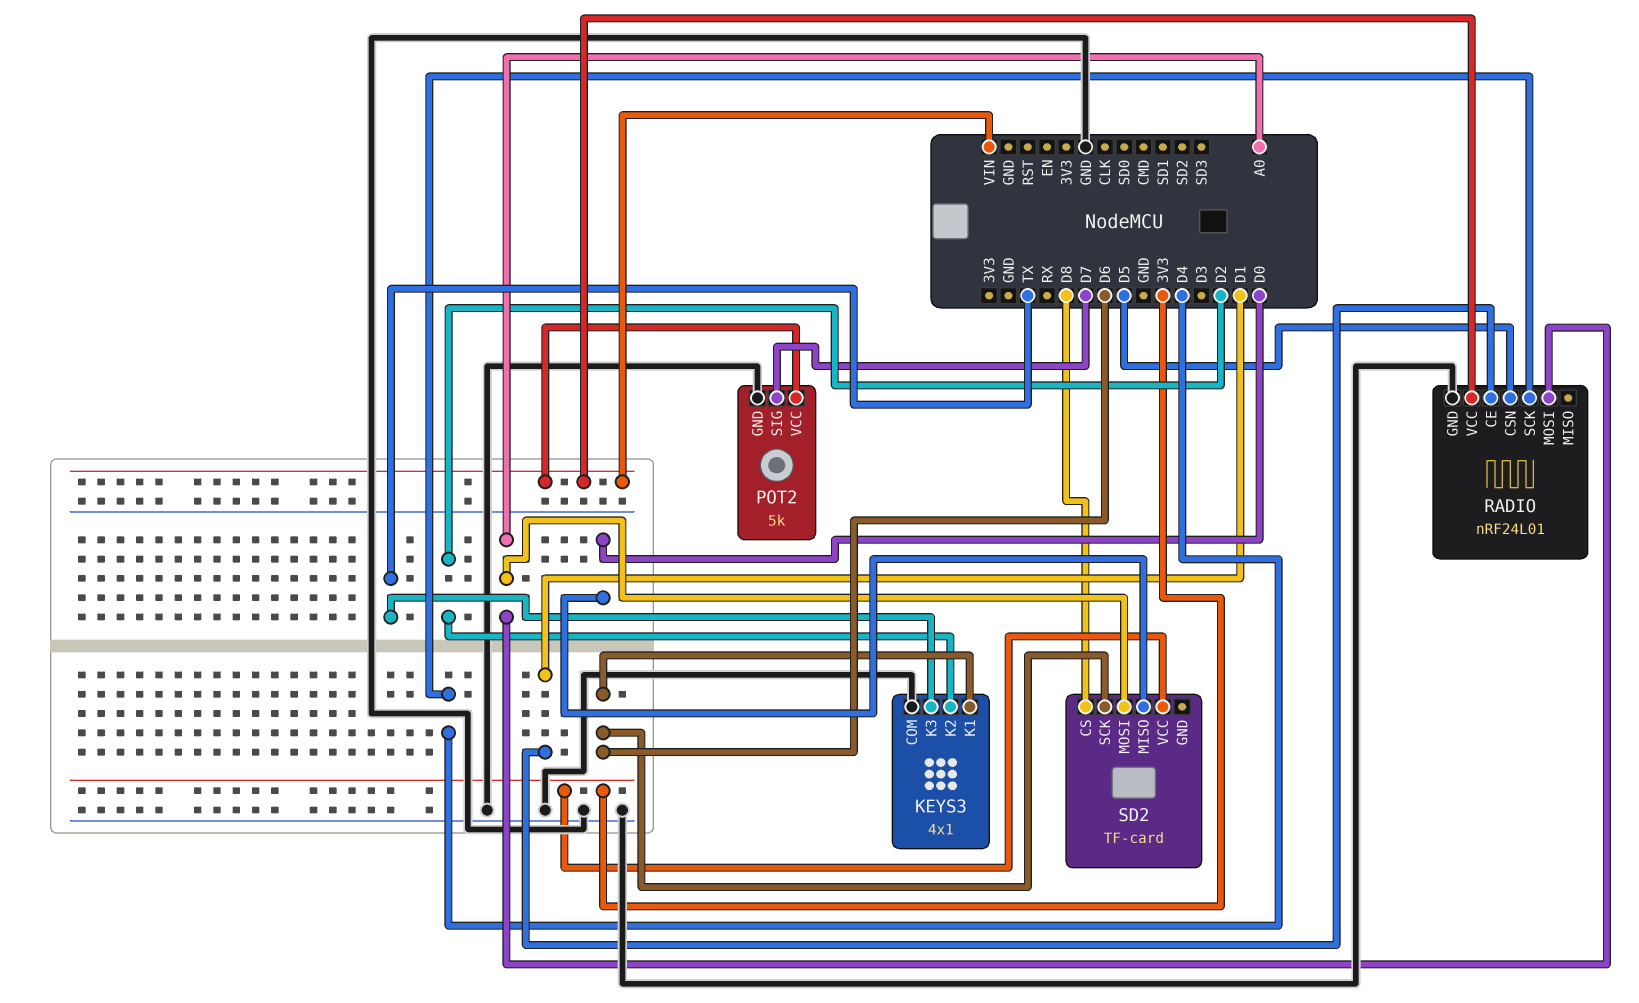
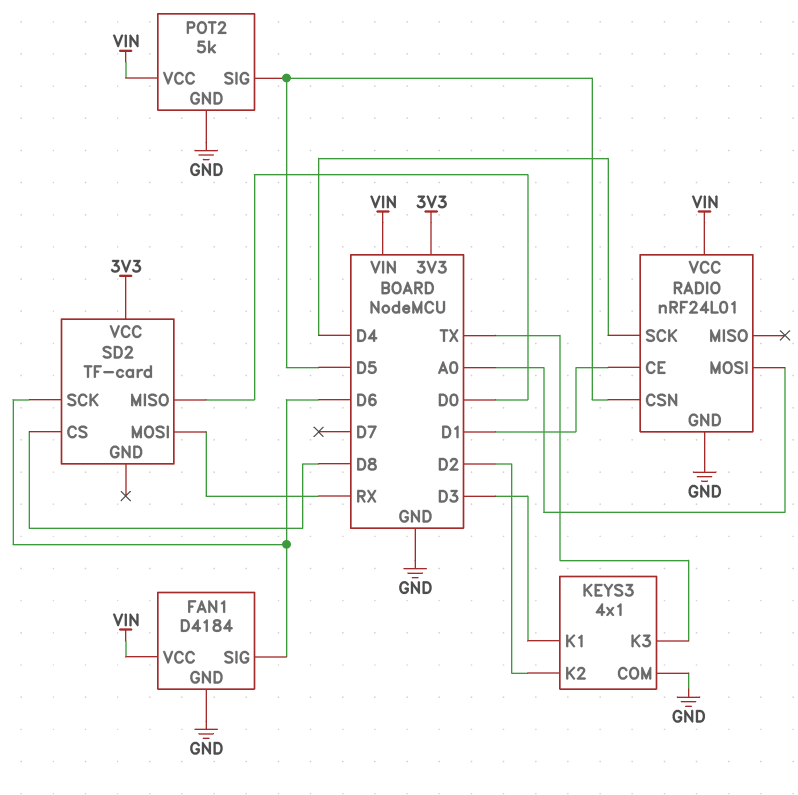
FAN1: none -> D4184
FAN1 pin GND: none -> GND
FAN1 pin SIG: none -> D6
FAN1 pin VCC: none -> VIN
KEYS3 pin K1: D6 -> D3
POT2 pin SIG: D7 -> D5
SD2 pin MOSI: A0 -> RX

